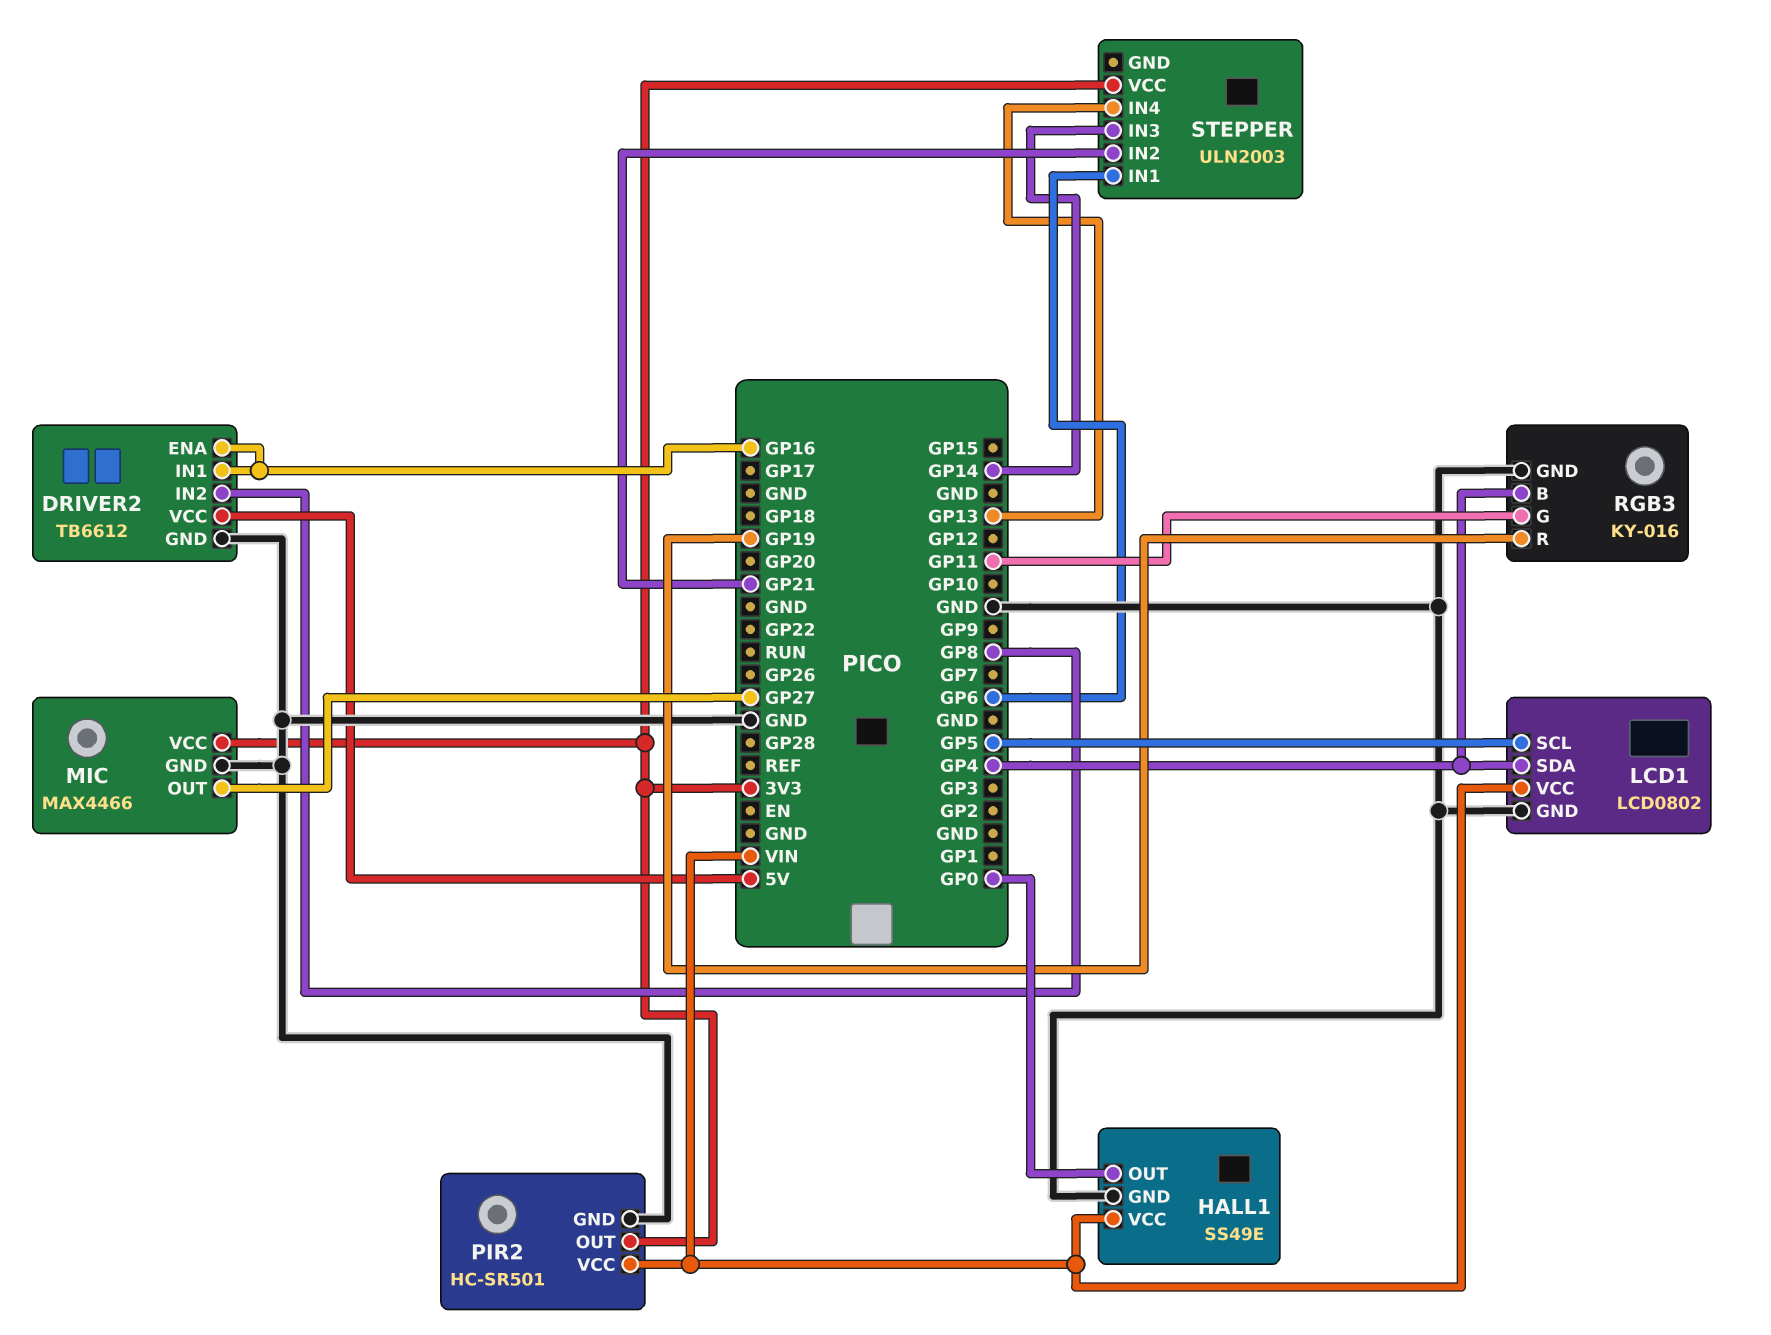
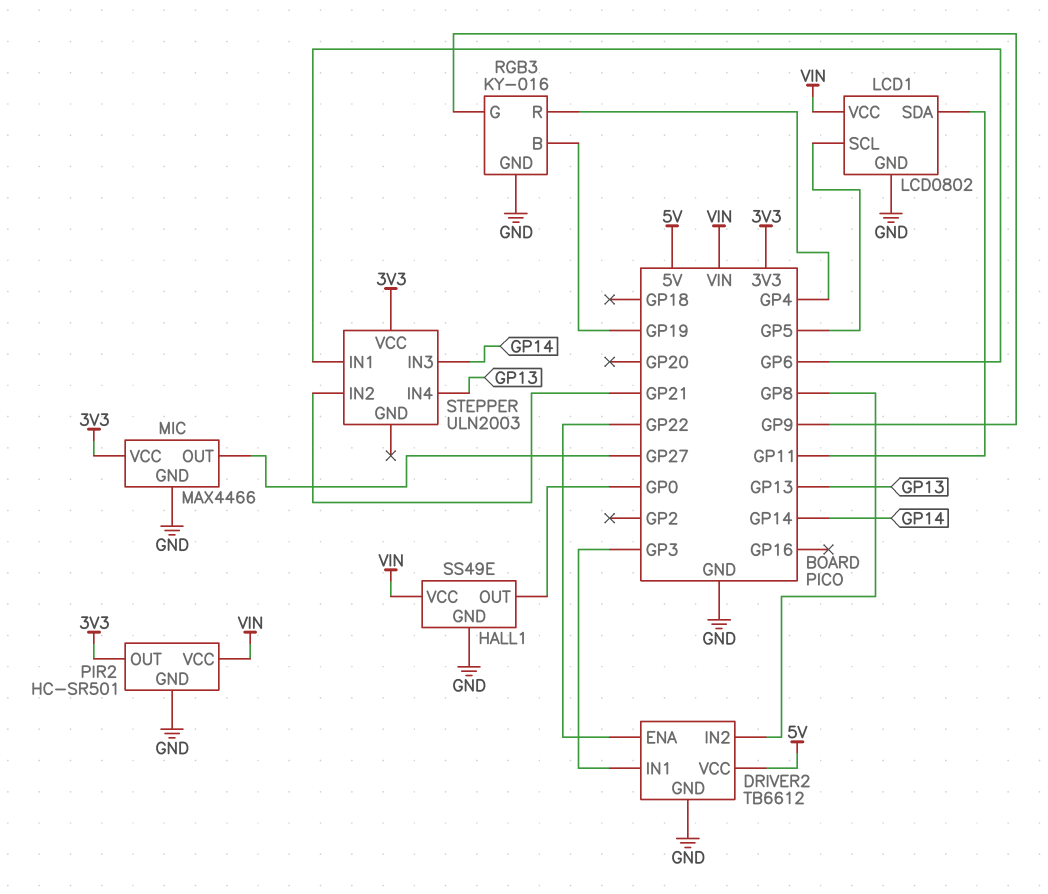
DRIVER2 pin ENA: GP16 -> GP22
DRIVER2 pin IN1: GP16 -> GP3
LCD1 pin SDA: GP4 -> GP11
RGB3 pin B: GP4 -> GP19
RGB3 pin G: GP11 -> GP9
RGB3 pin R: GP19 -> GP4

